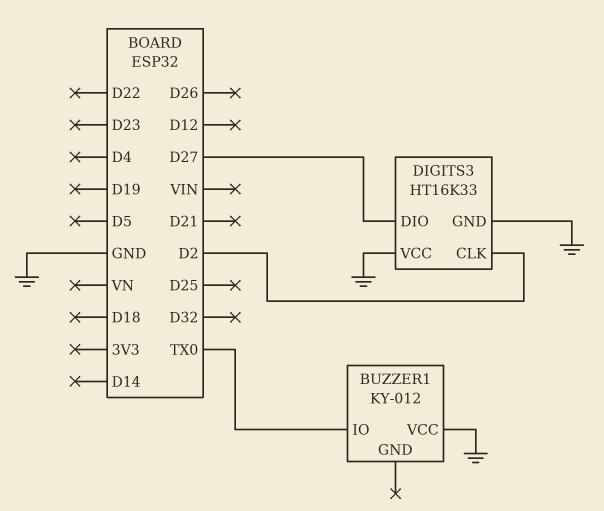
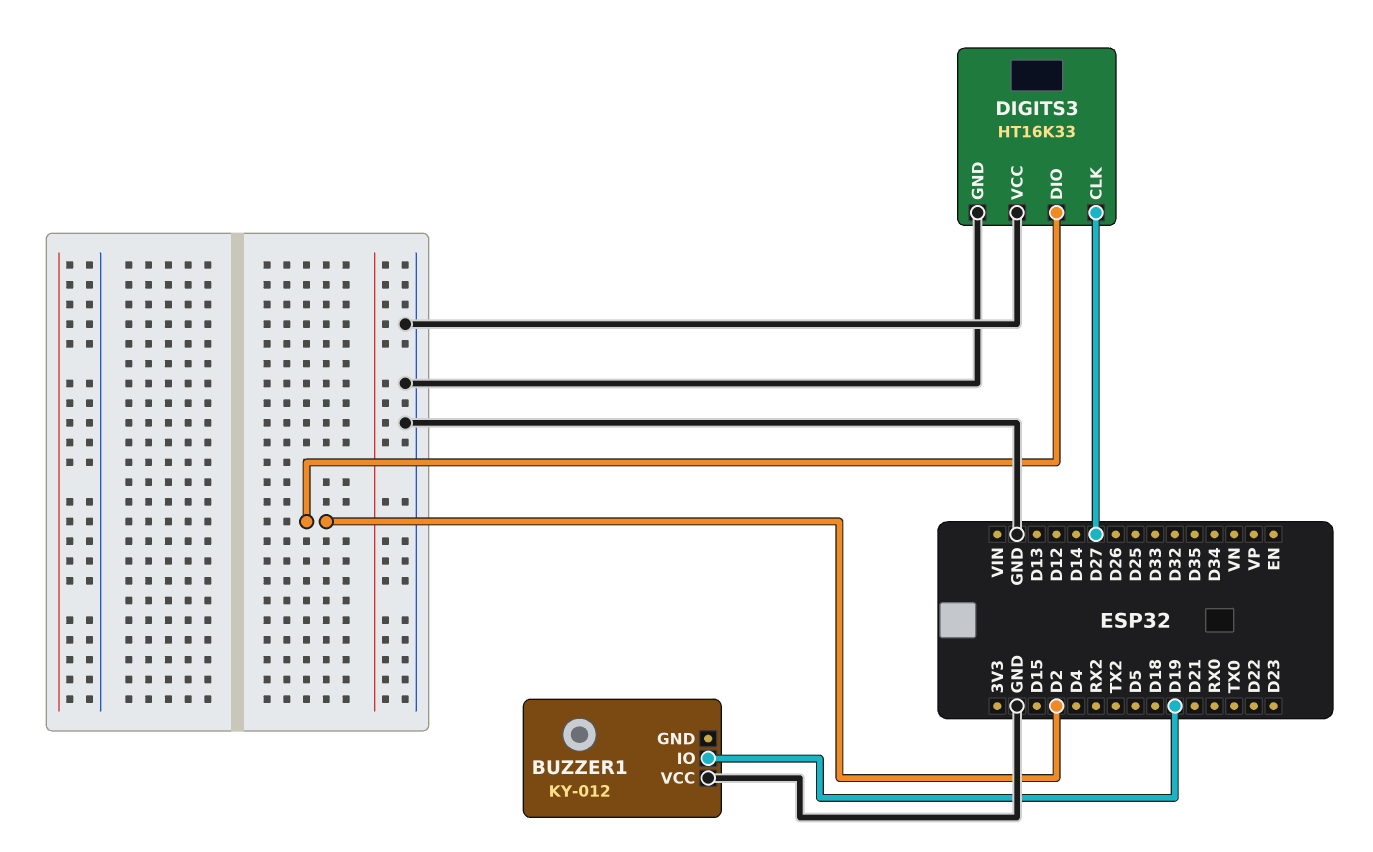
BUZZER1 pin IO: TX0 -> D19
DIGITS3 pin CLK: D2 -> D27
DIGITS3 pin DIO: D27 -> D2

